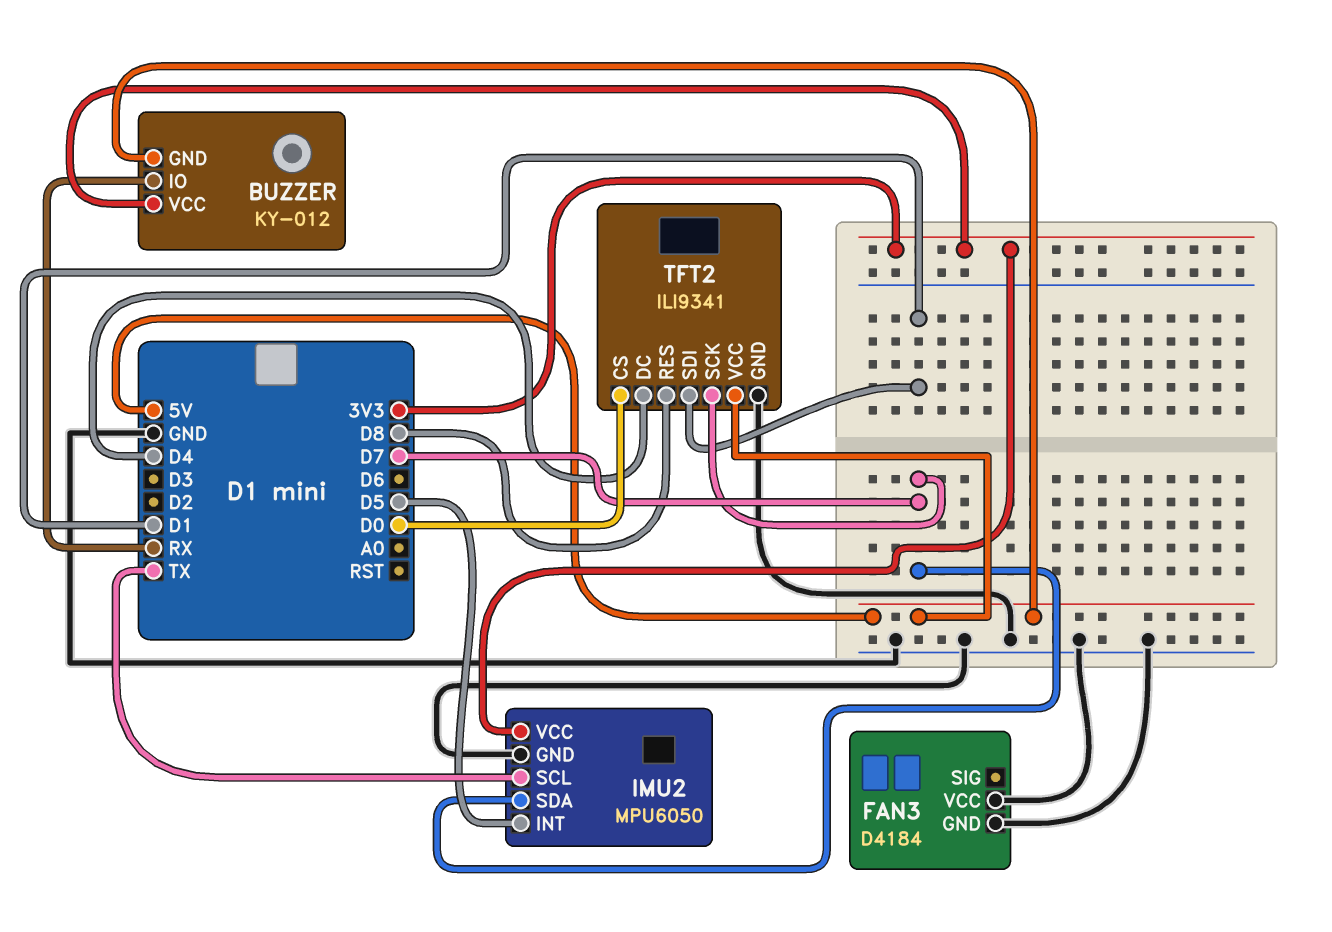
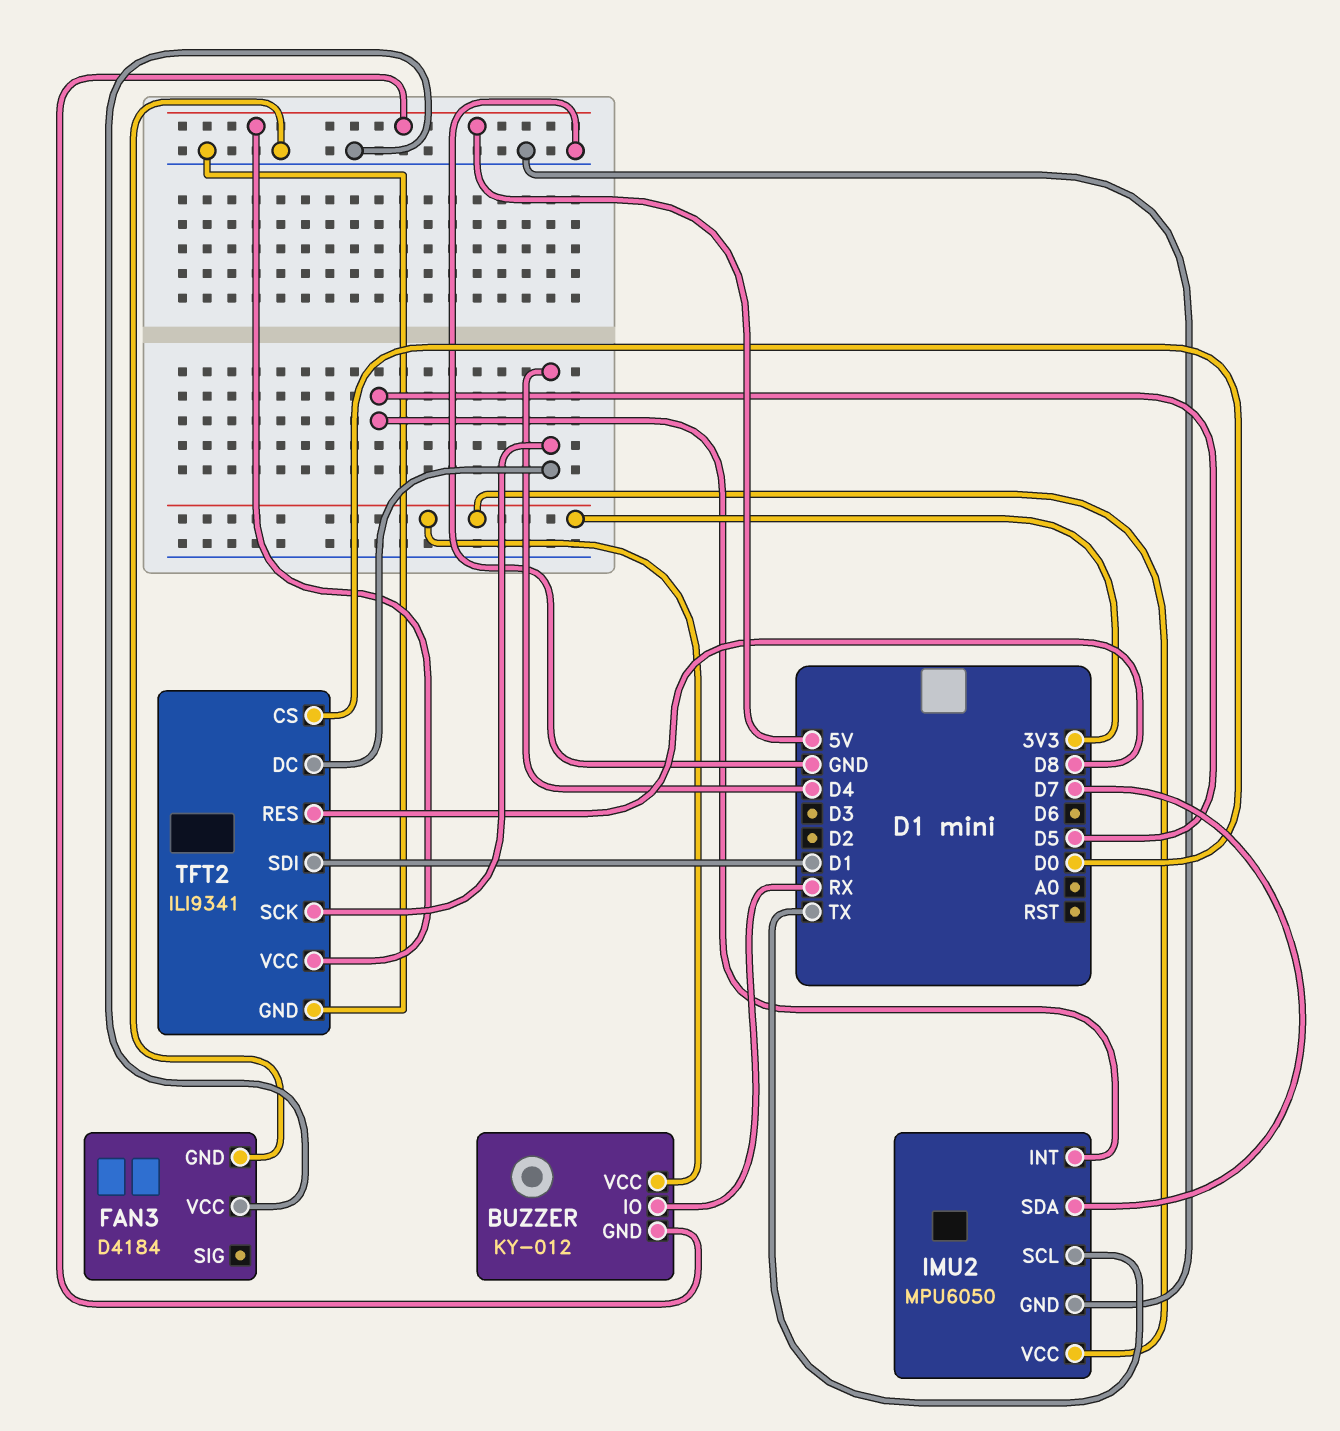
TFT2 pin SCK: D7 -> D4

